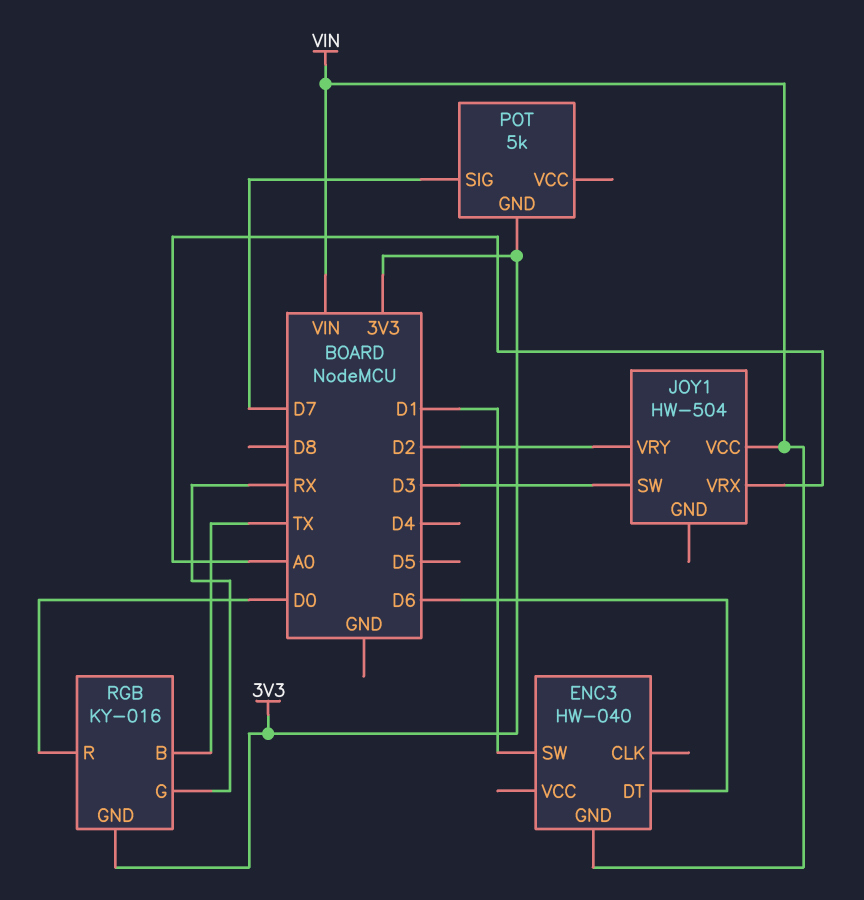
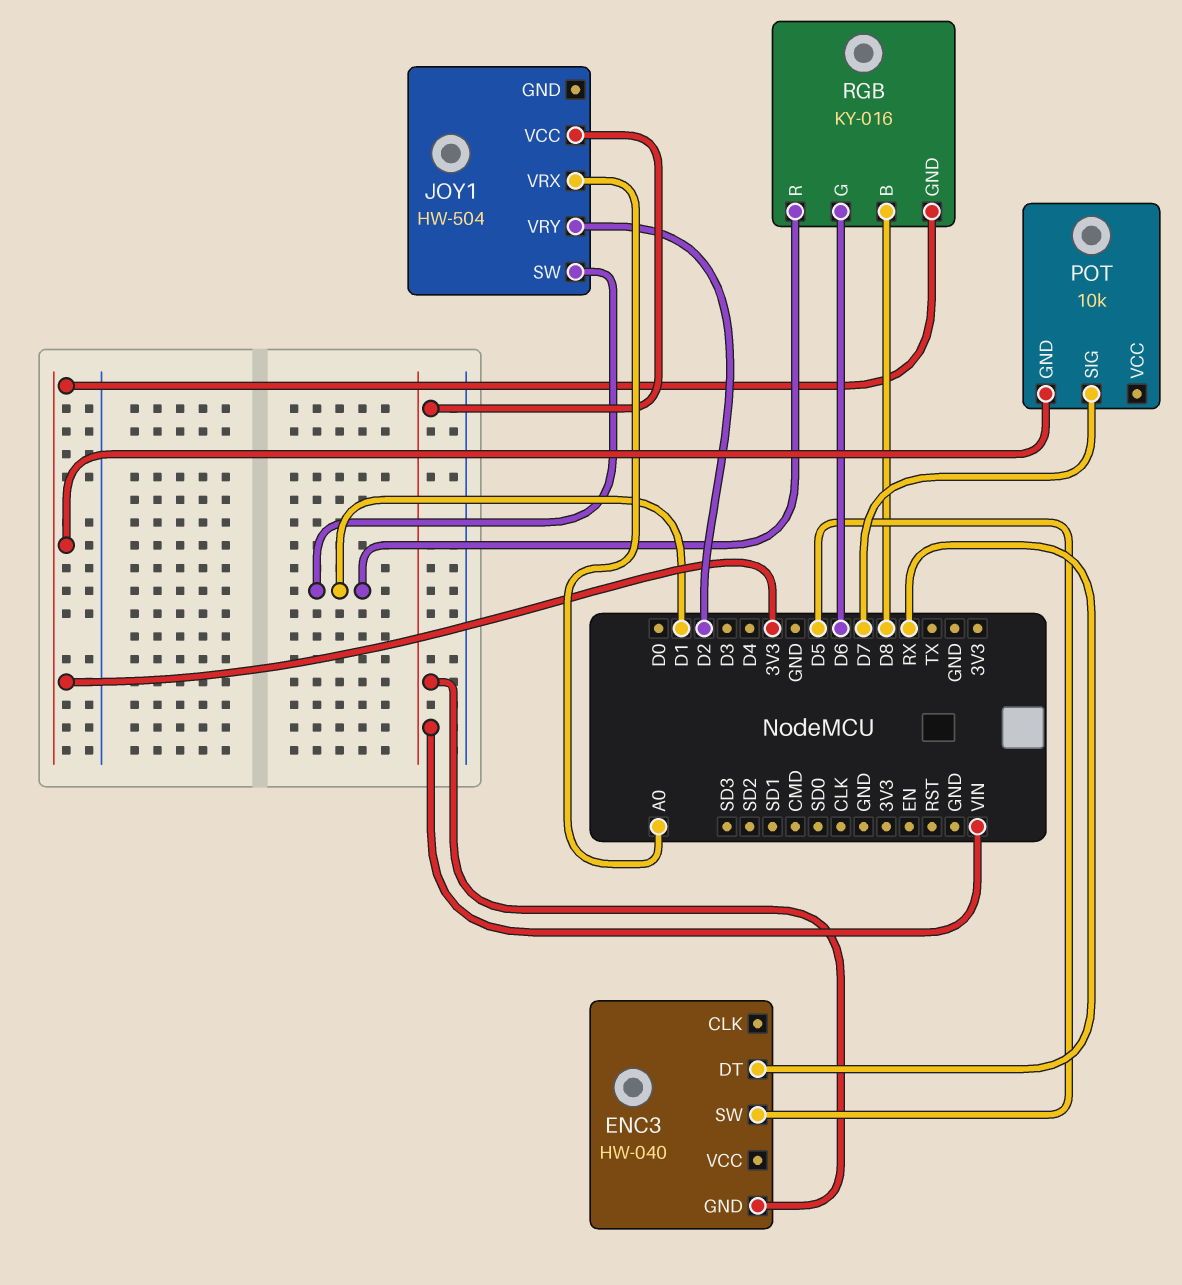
ENC3 pin DT: D6 -> RX
ENC3 pin SW: D1 -> D5
JOY1 pin SW: D3 -> D1
POT: 5k -> 10k
RGB pin B: TX -> D8
RGB pin G: RX -> D6
RGB pin R: D0 -> D1

